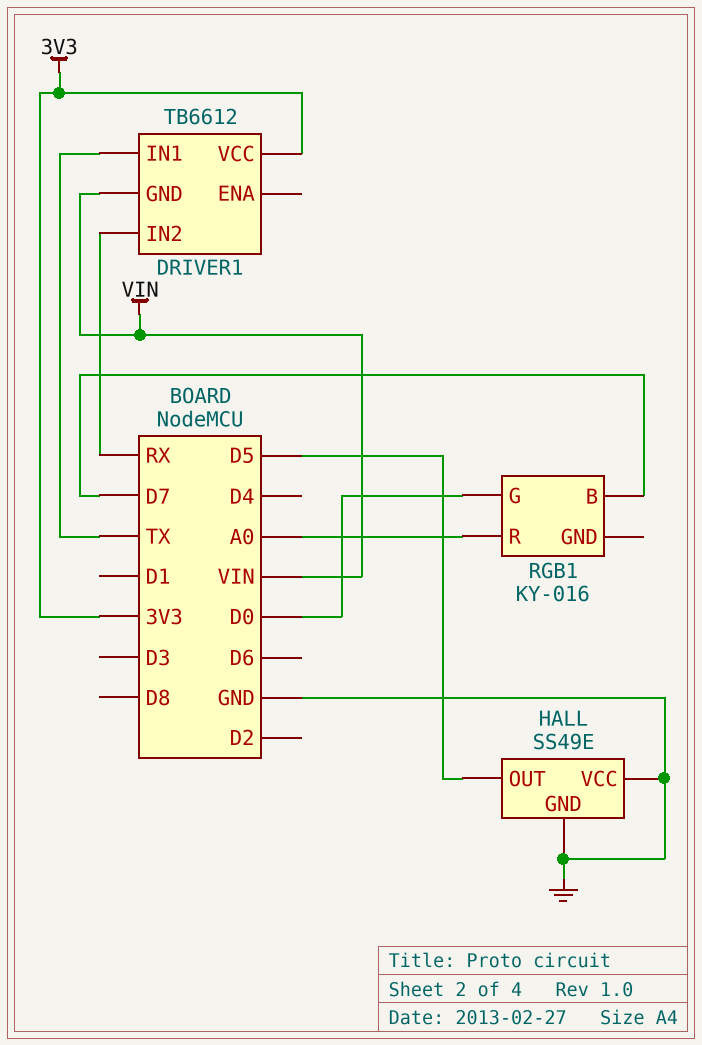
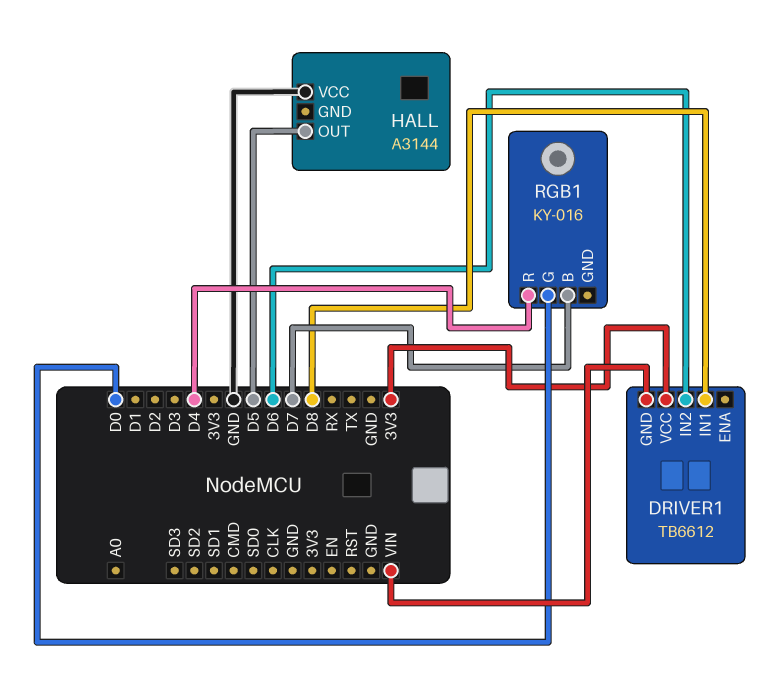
DRIVER1 pin IN1: TX -> D8
DRIVER1 pin IN2: RX -> D6
HALL: SS49E -> A3144
HALL pin GND: GND -> none
RGB1 pin R: A0 -> D4

